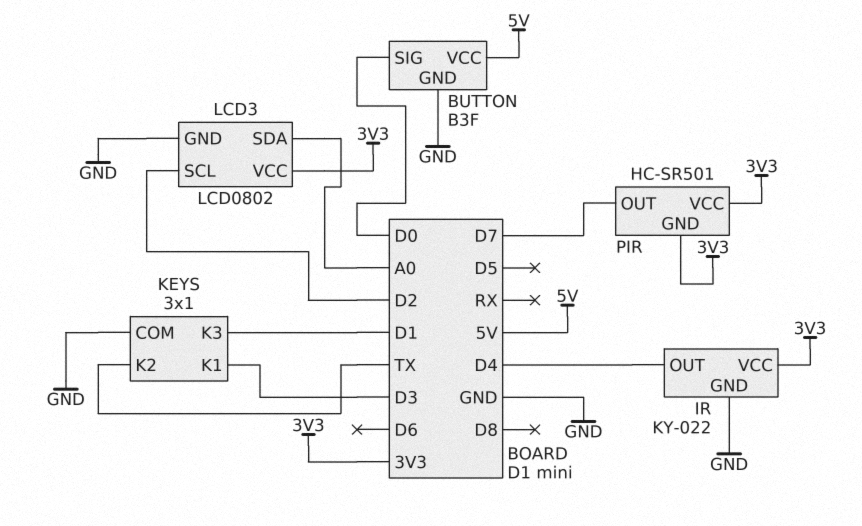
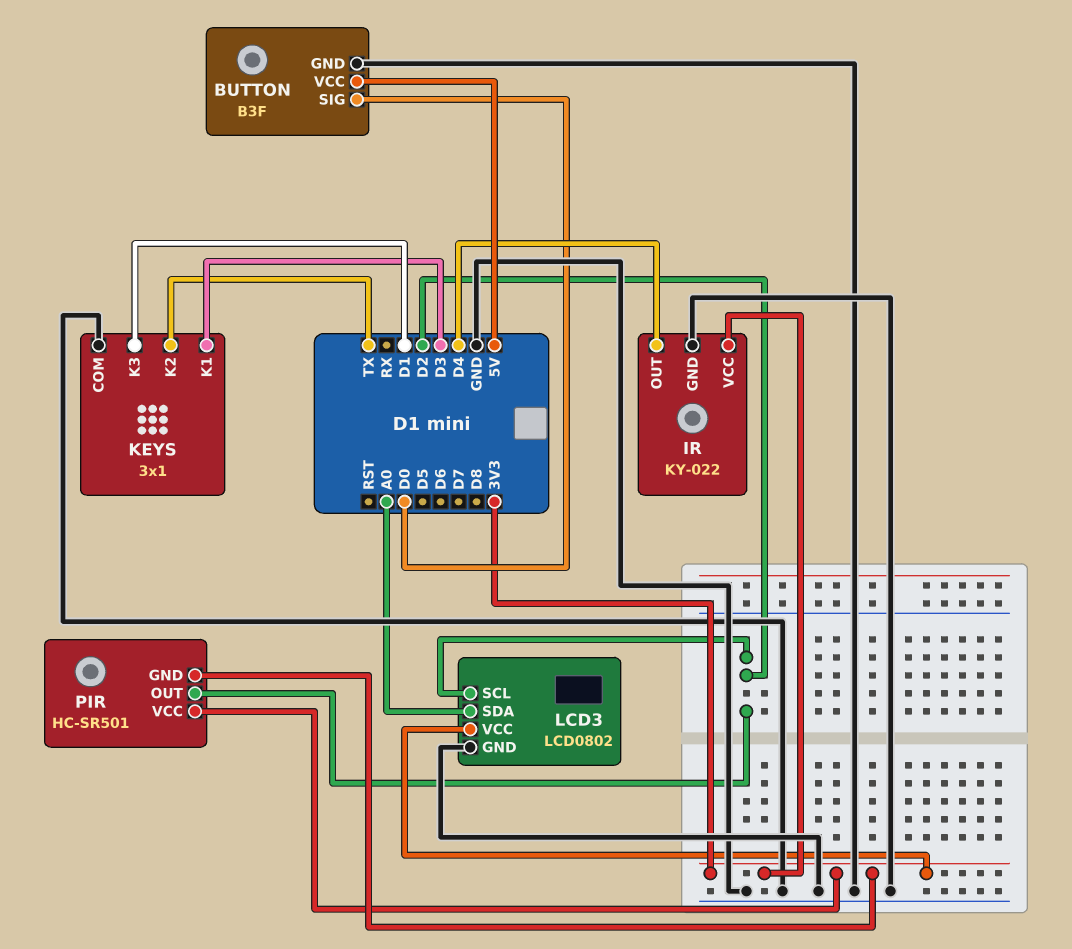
PIR pin OUT: D7 -> D2

